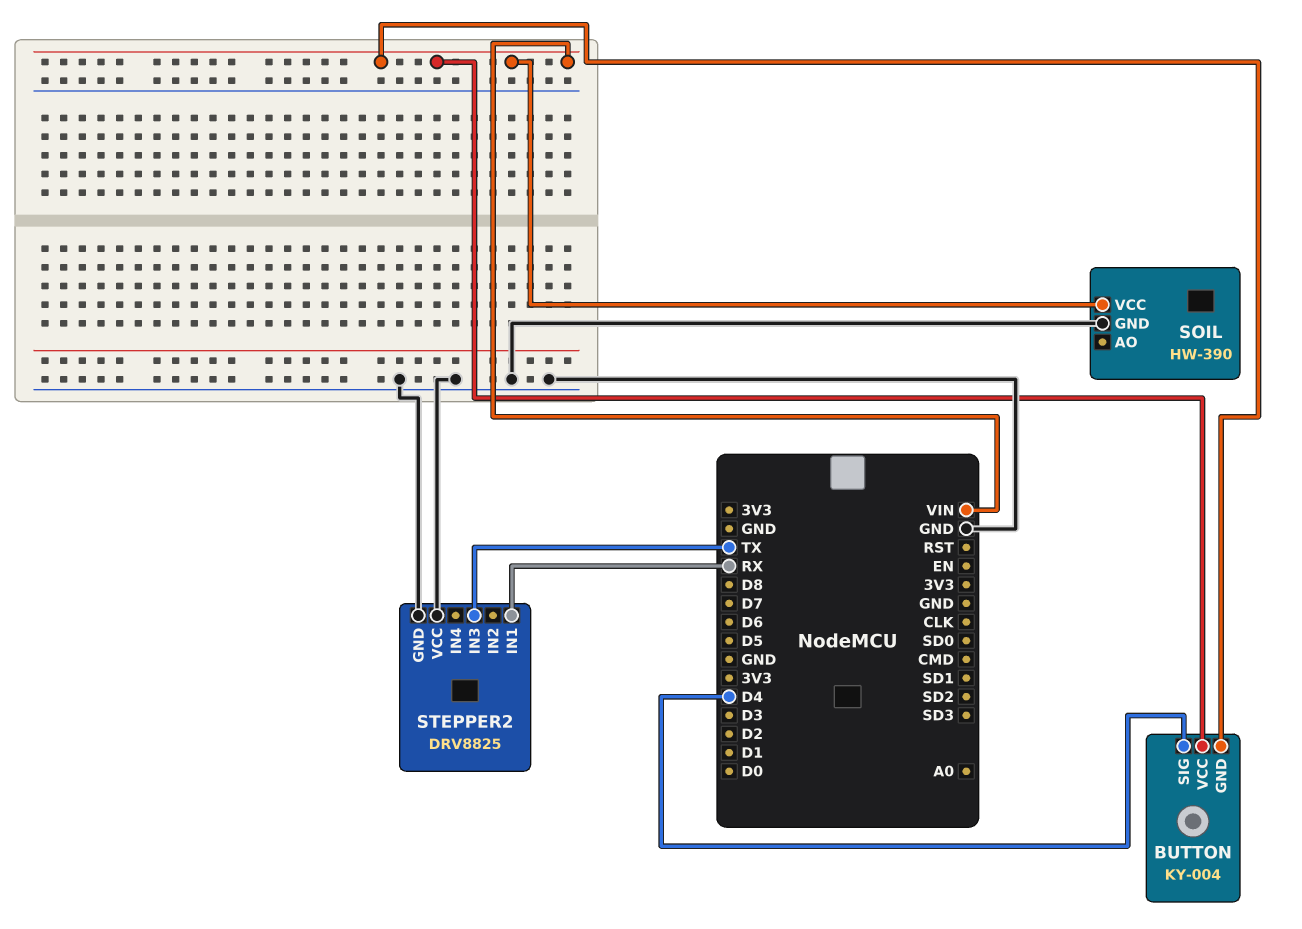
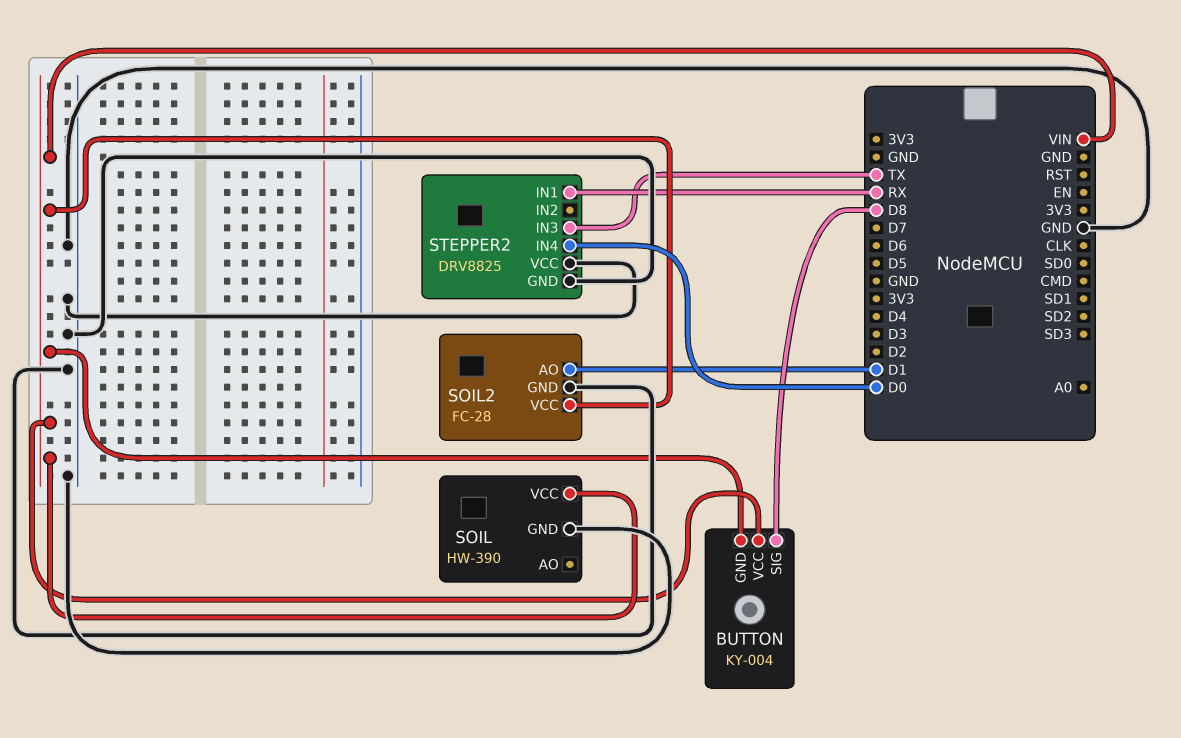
BUTTON pin SIG: D4 -> D8
SOIL2: none -> FC-28
SOIL2 pin AO: none -> D1
SOIL2 pin GND: none -> GND
SOIL2 pin VCC: none -> VIN
STEPPER2 pin IN4: none -> D0

